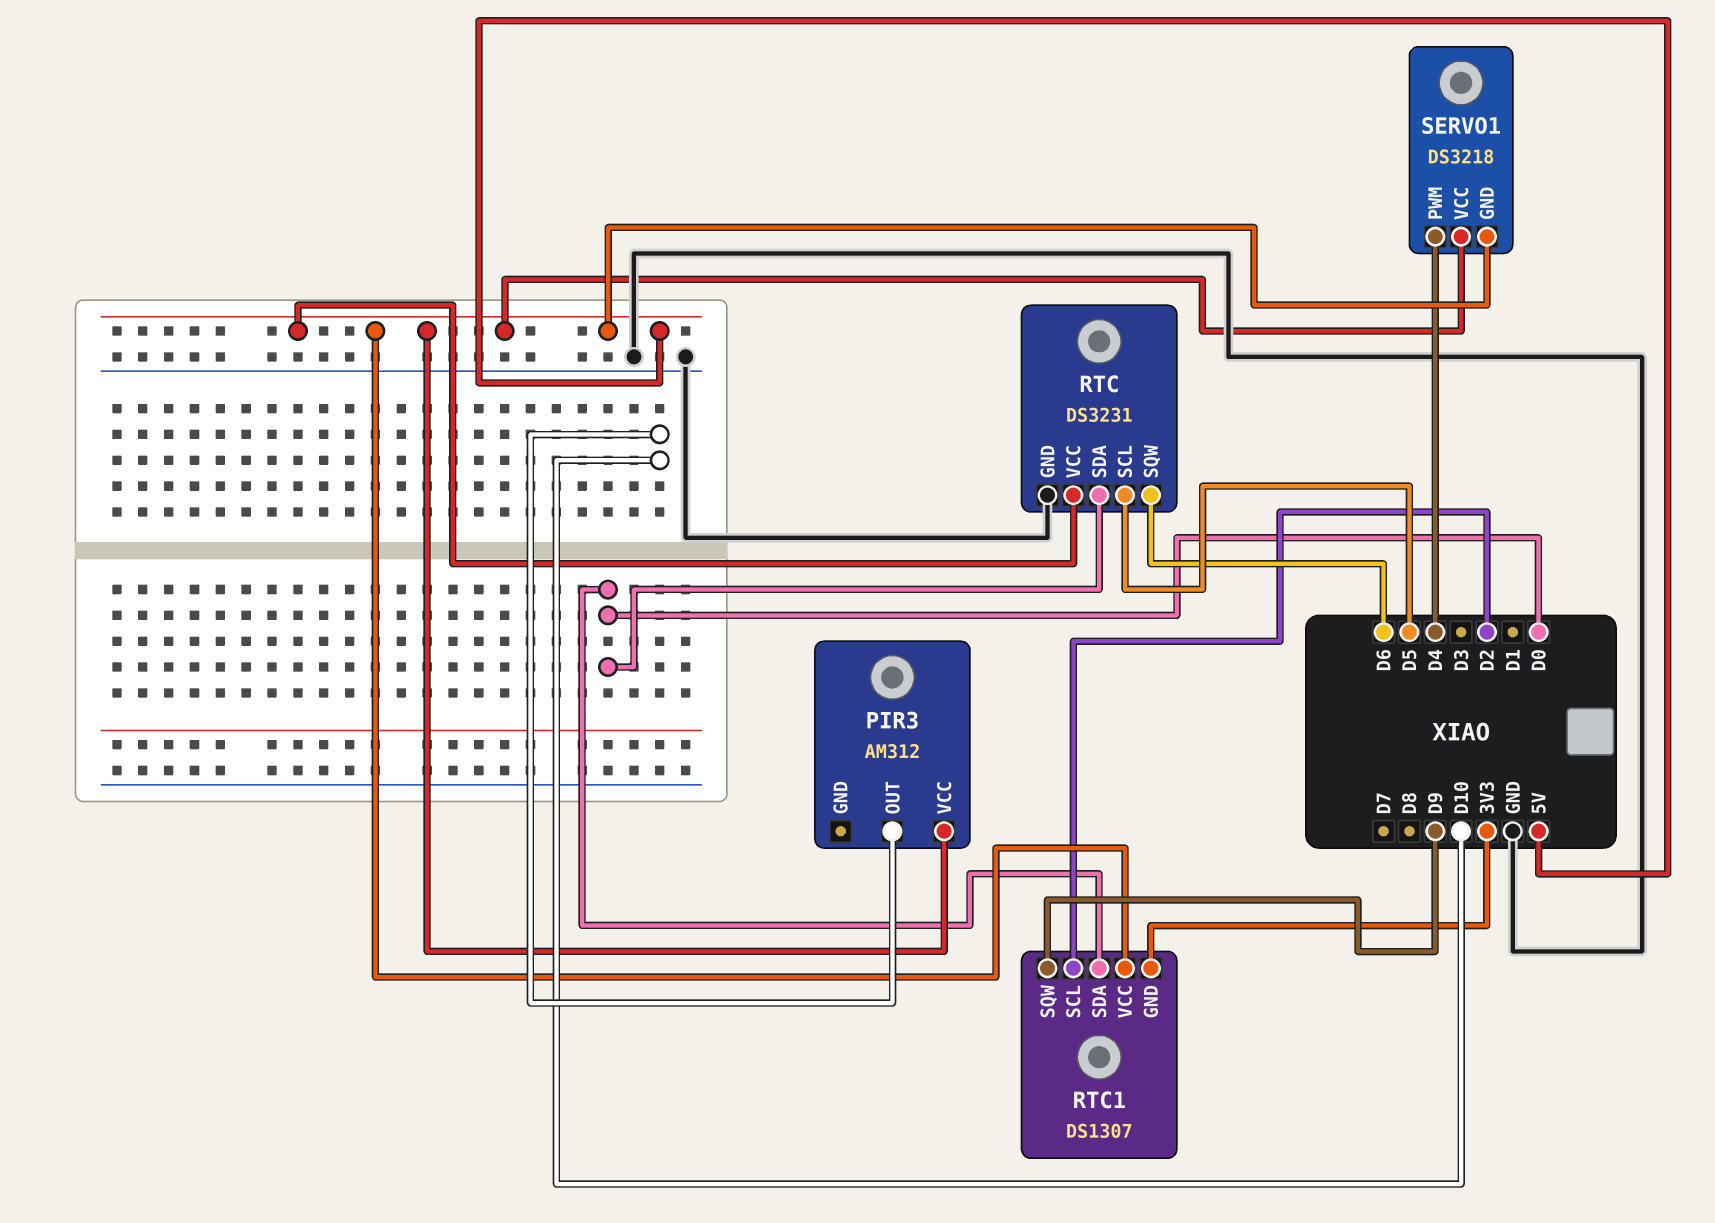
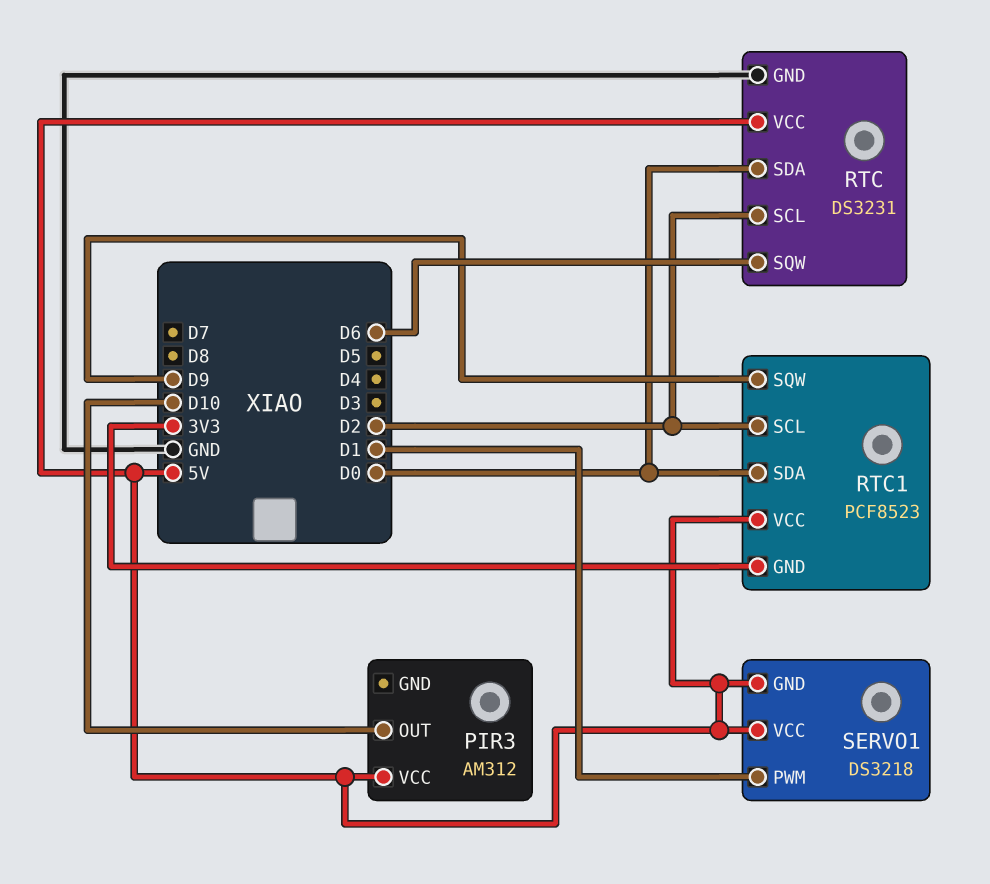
RTC pin SCL: D5 -> D2
RTC1: DS1307 -> PCF8523
SERVO1 pin PWM: D4 -> D1

